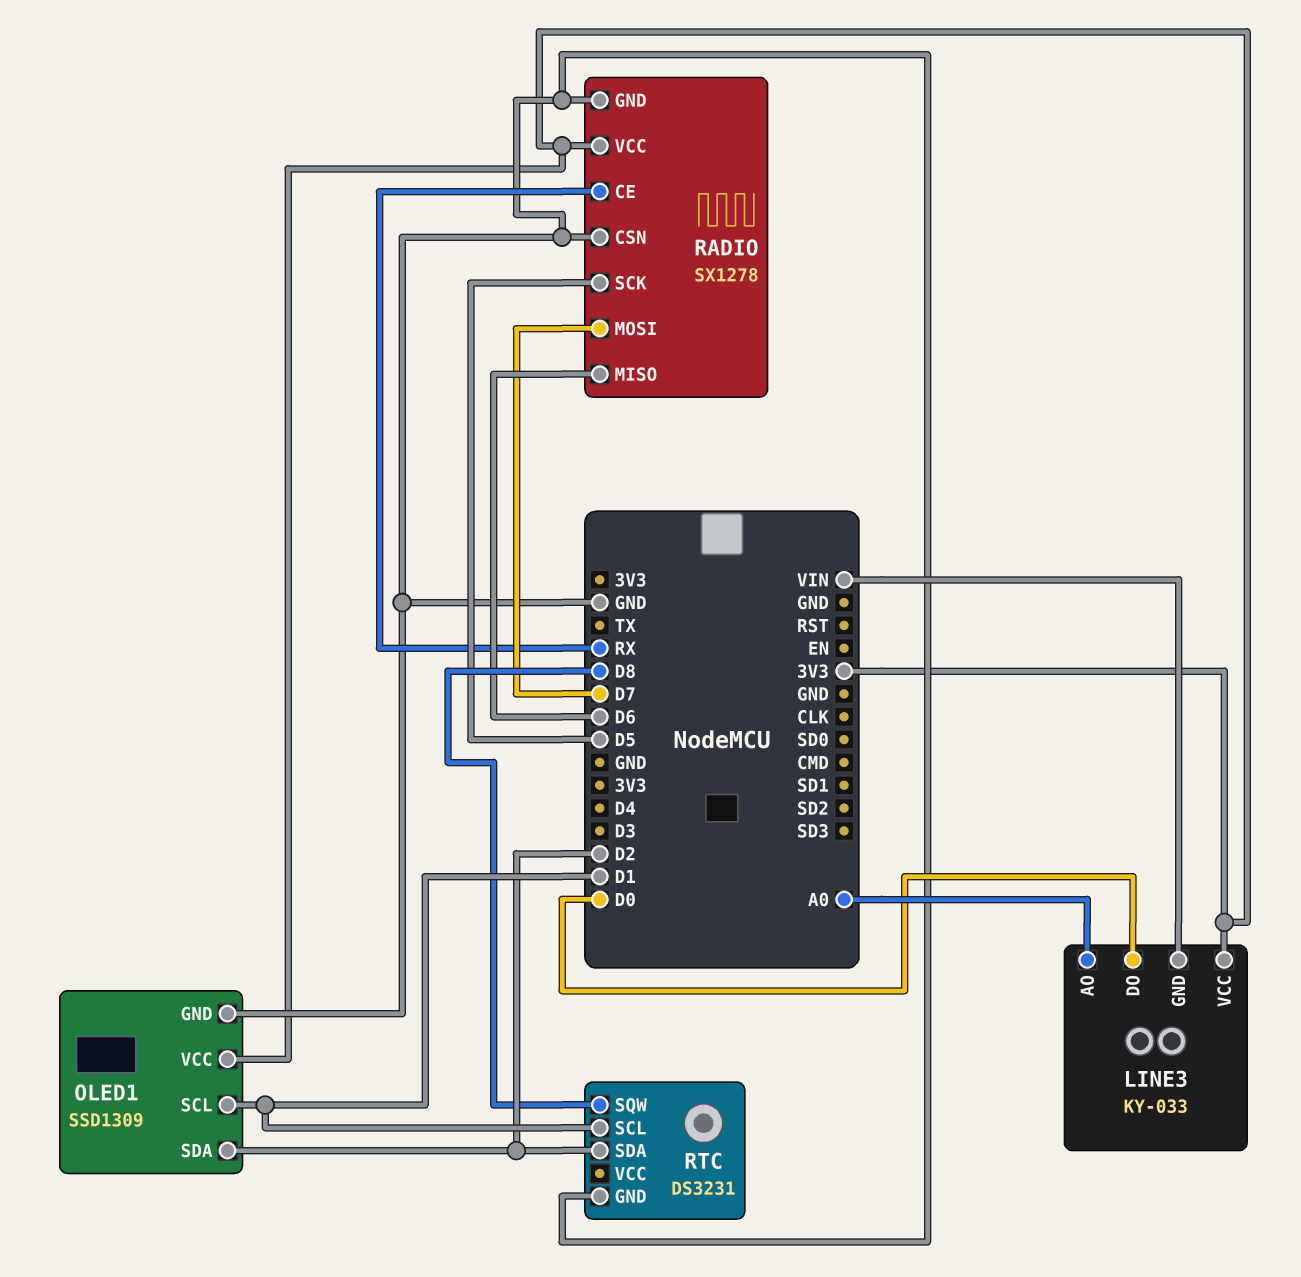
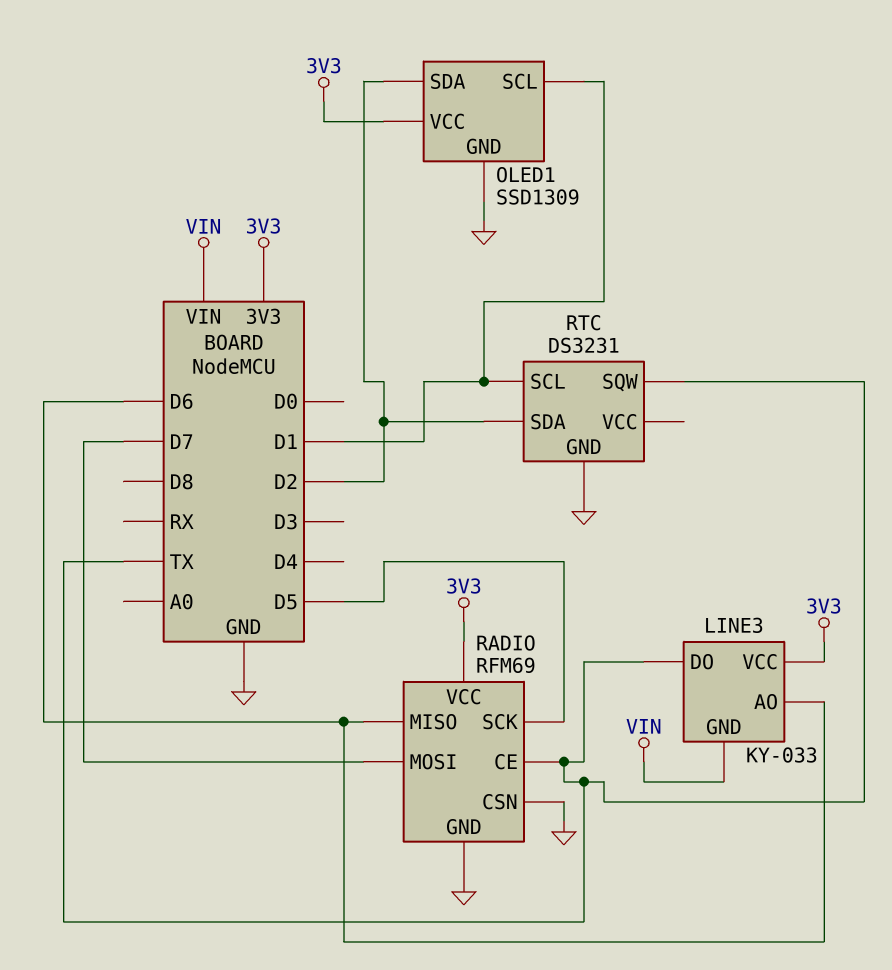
LINE3 pin AO: A0 -> D6
LINE3 pin DO: D0 -> TX
RADIO: SX1278 -> RFM69
RADIO pin CE: RX -> TX
RTC pin SQW: D8 -> TX

